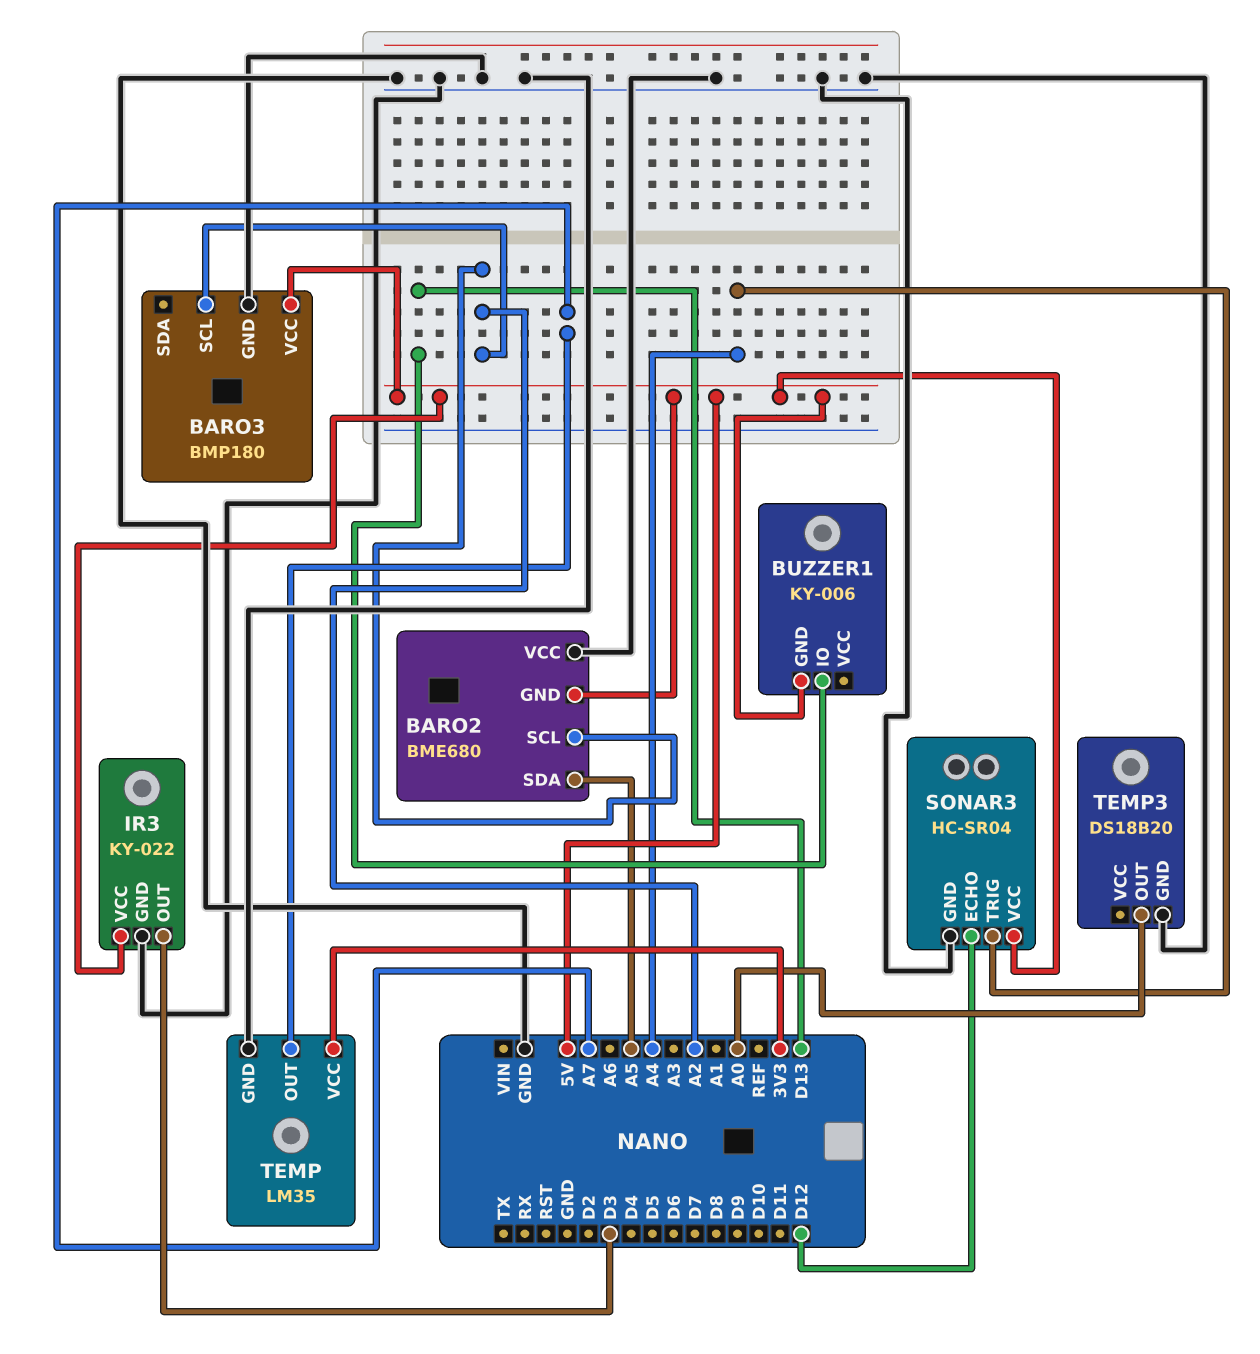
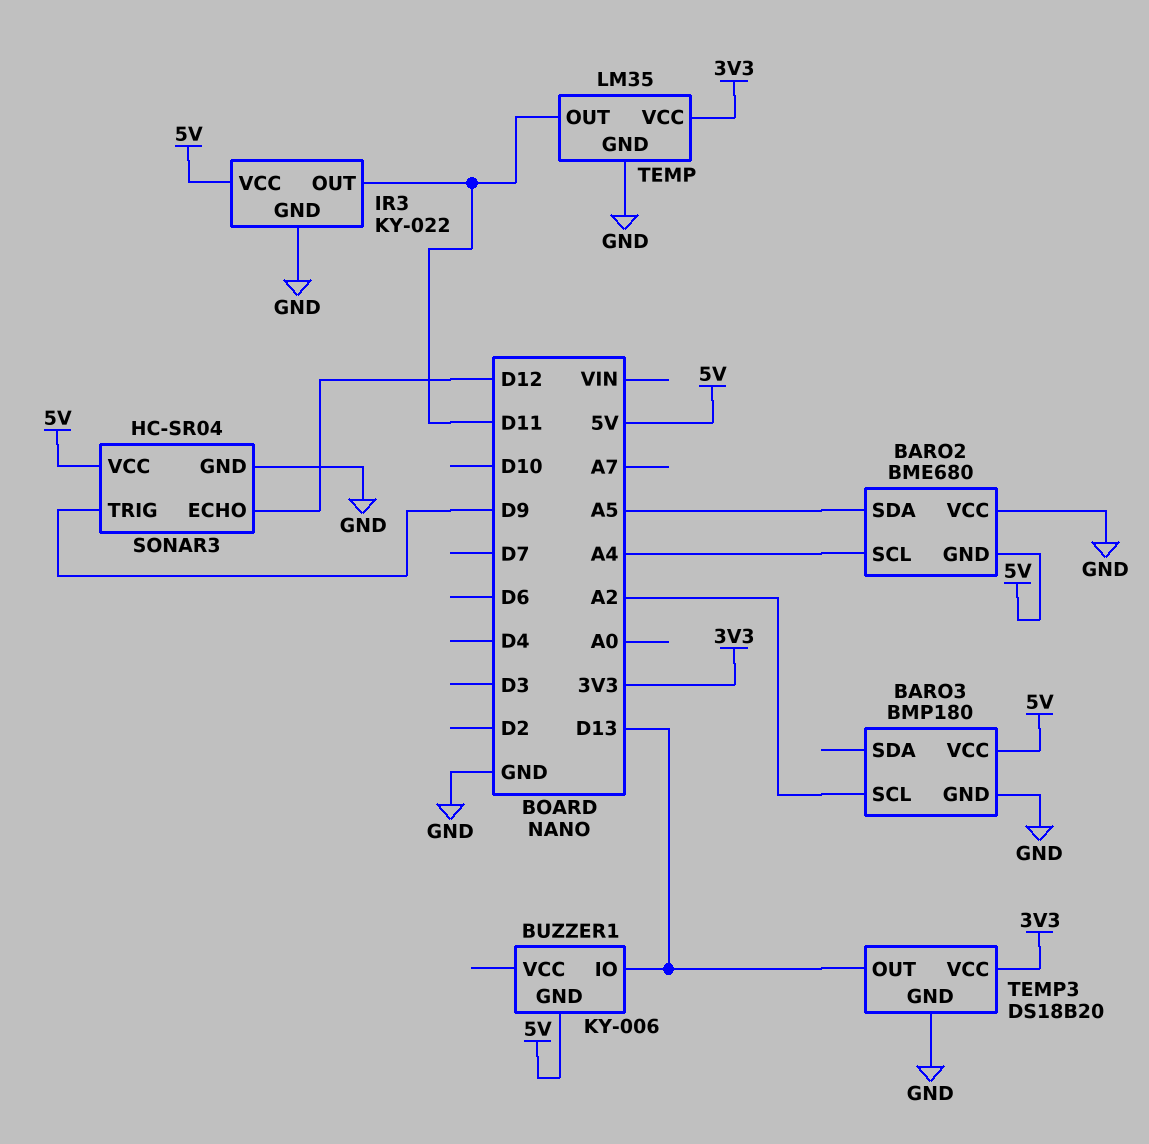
BARO2 pin SCL: A2 -> A4
IR3 pin OUT: D3 -> D11
SONAR3 pin TRIG: A4 -> D9
TEMP pin OUT: A7 -> D11
TEMP3 pin OUT: A0 -> D13
TEMP3 pin VCC: none -> 3V3

